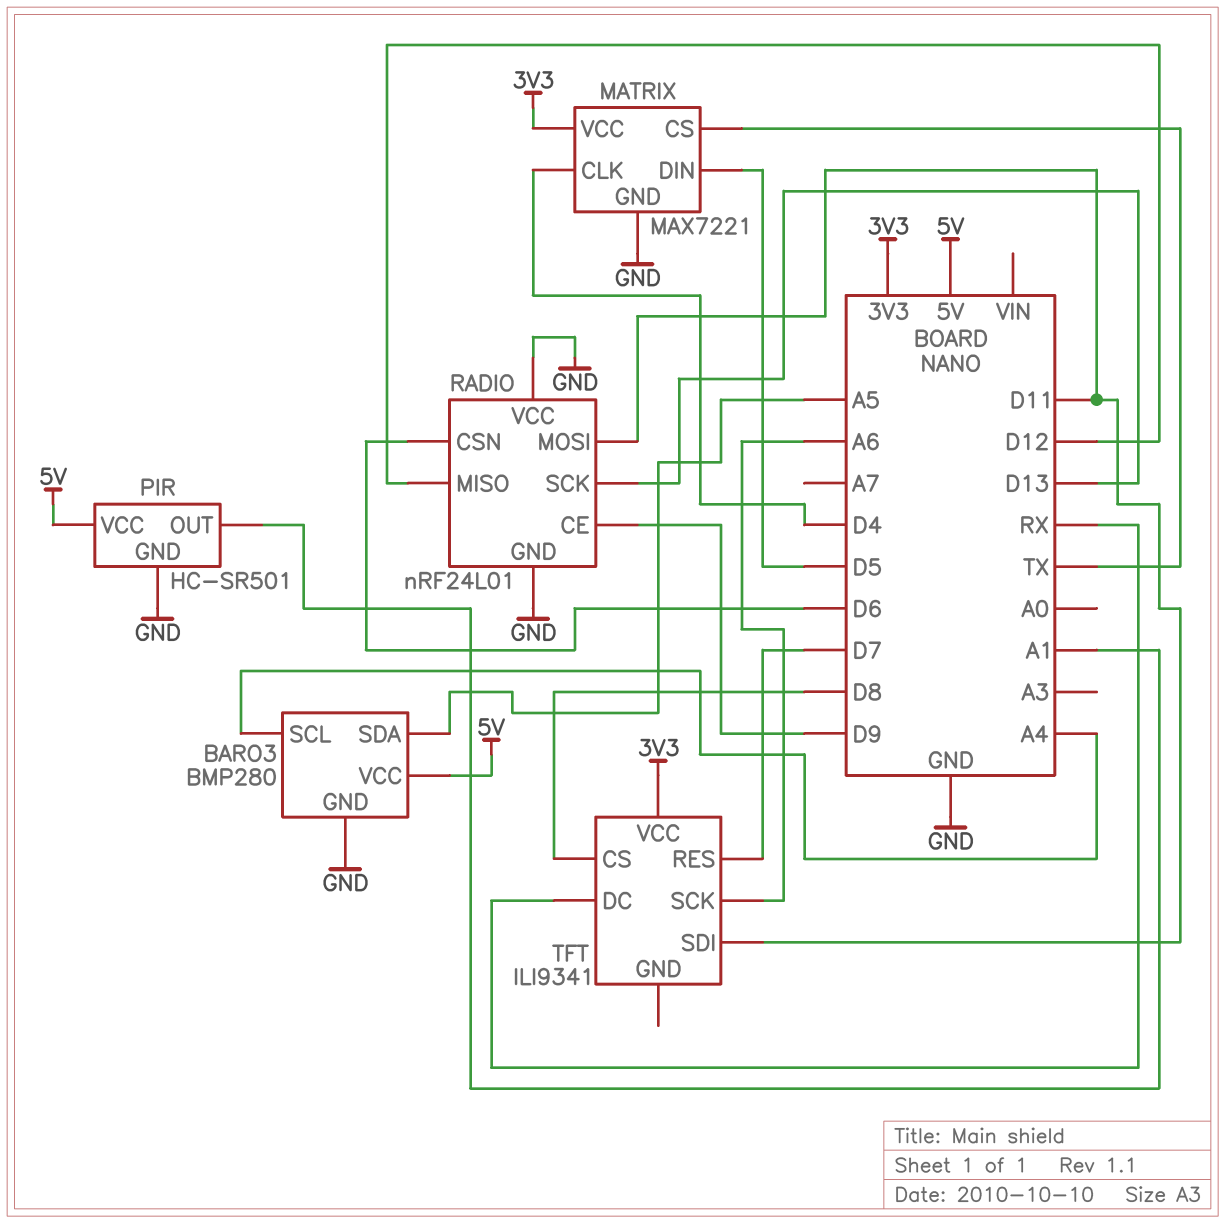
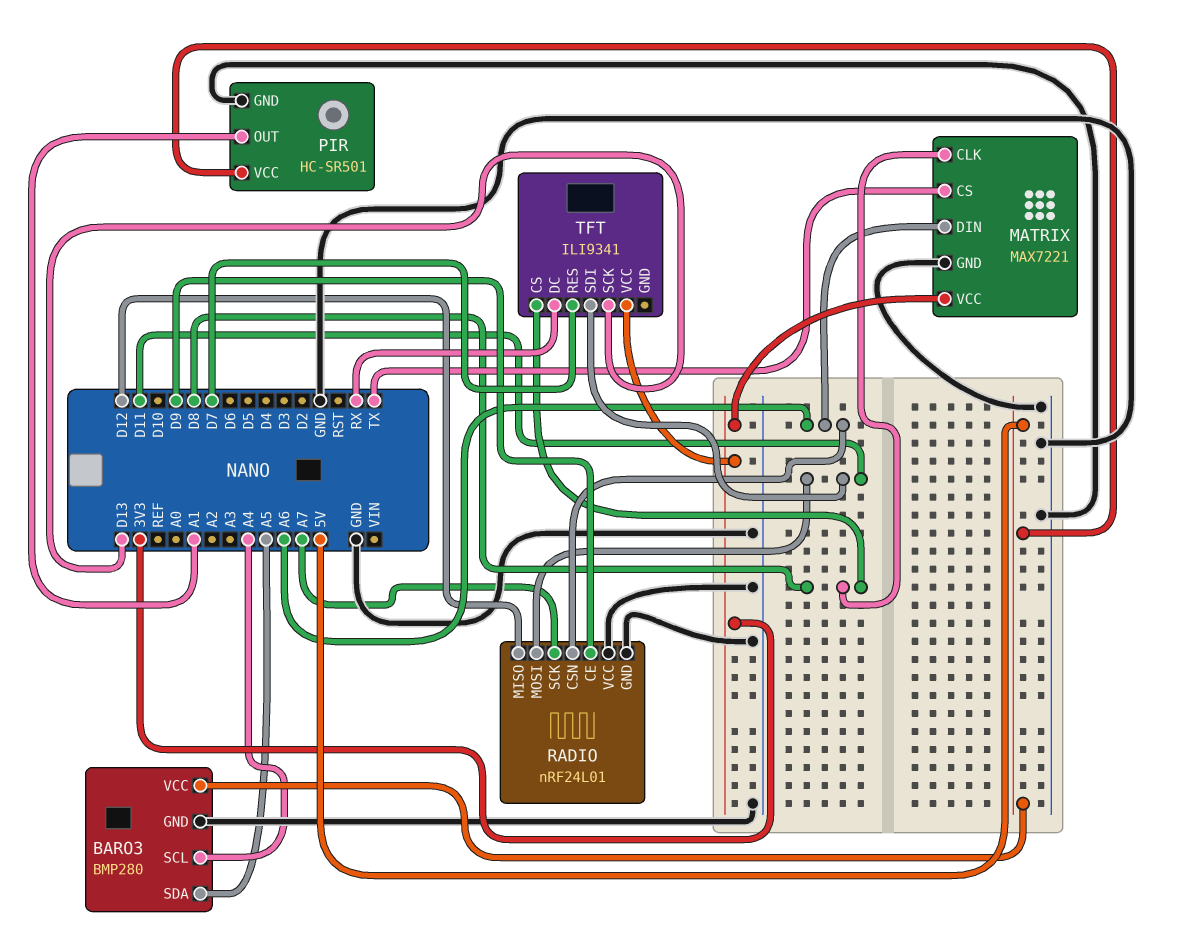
MATRIX pin CLK: D4 -> D8
MATRIX pin DIN: D5 -> A6
RADIO pin CSN: D6 -> A6
RADIO pin SCK: D13 -> A7
TFT pin SCK: A6 -> D13

